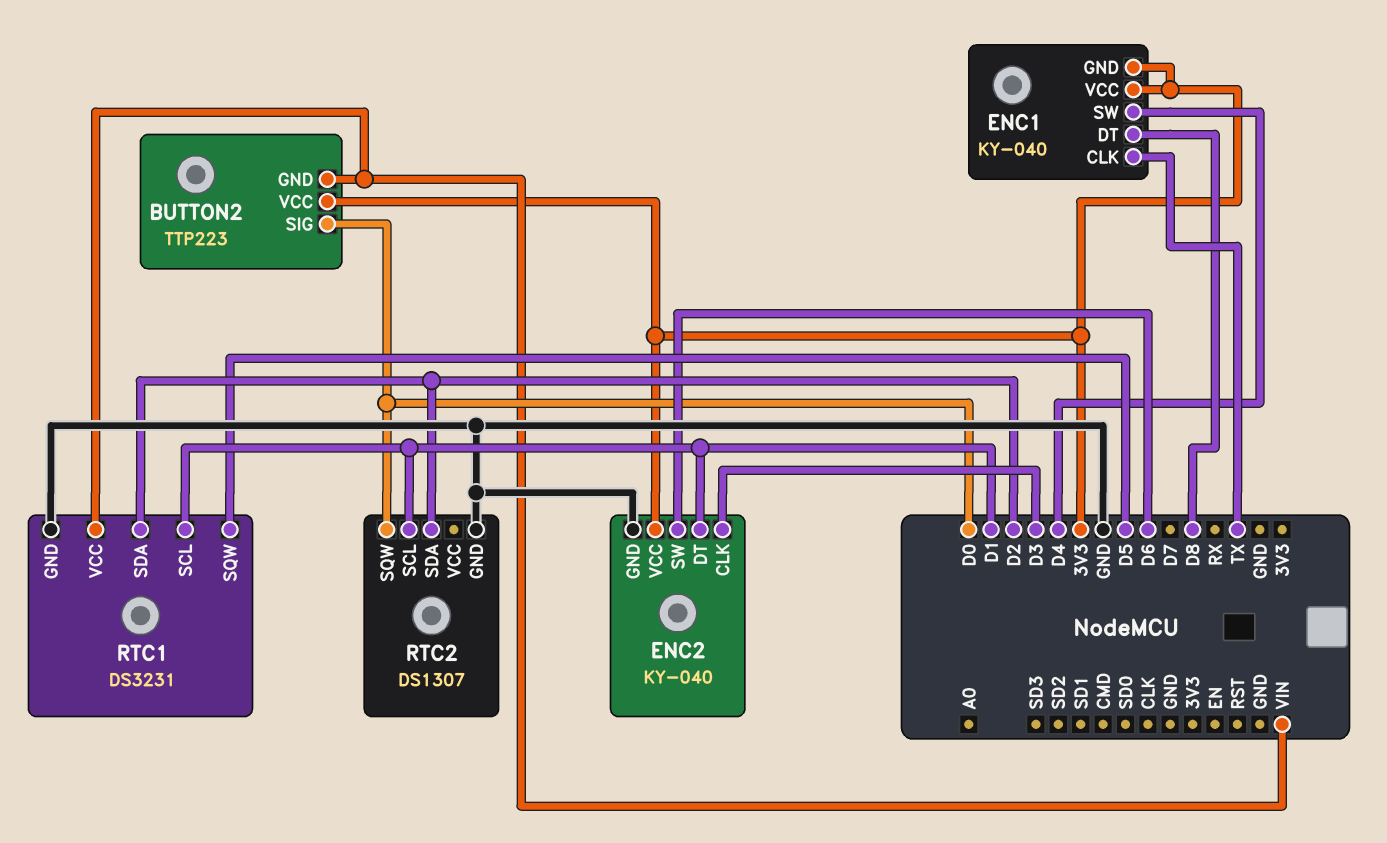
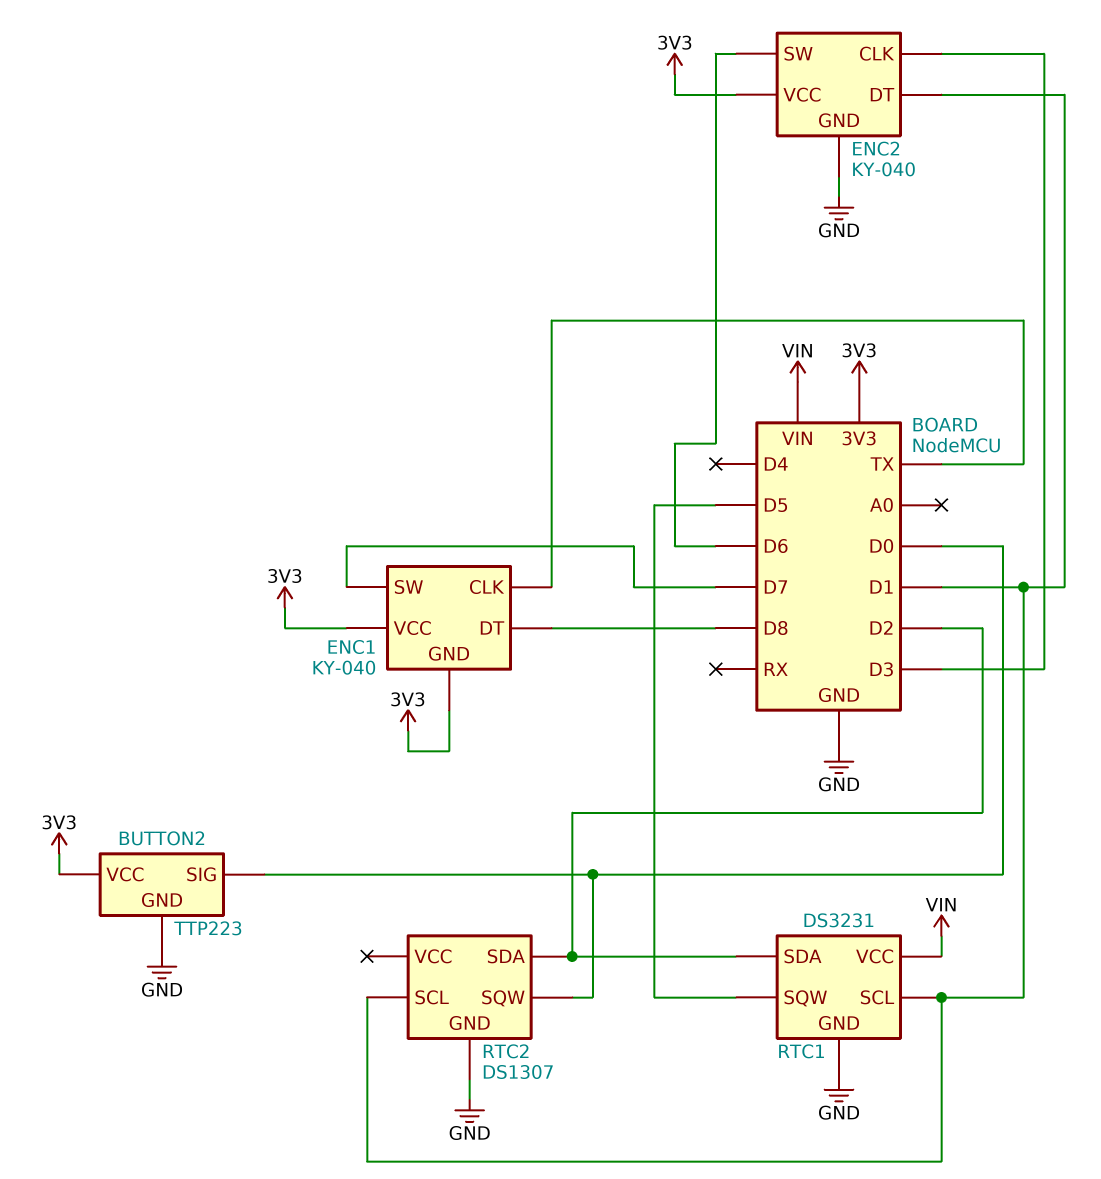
BUTTON2 pin GND: VIN -> GND
ENC1 pin SW: D4 -> D7

